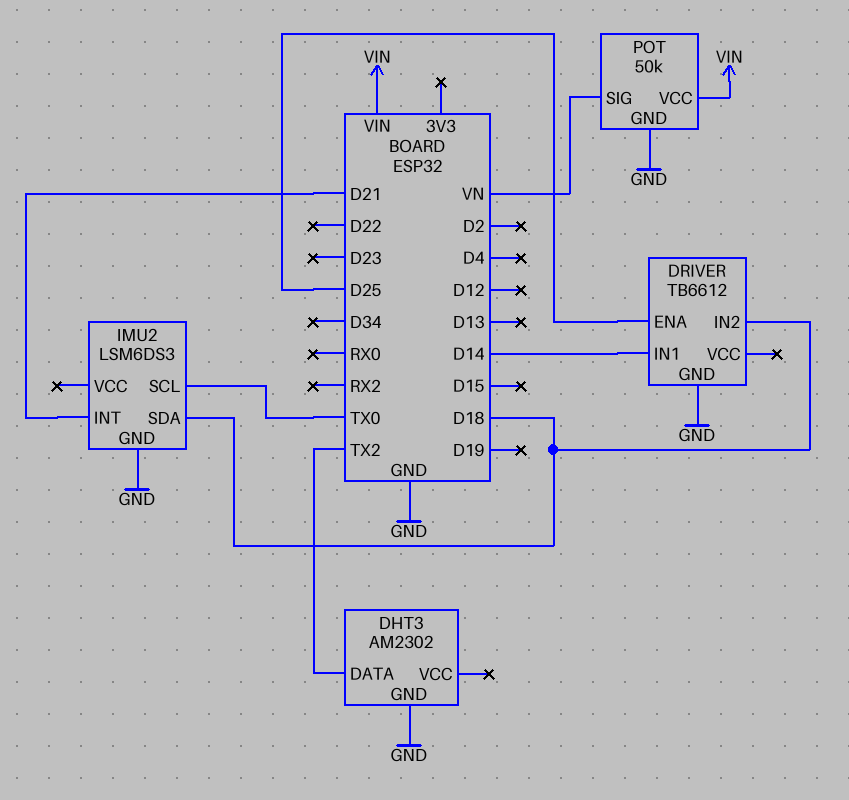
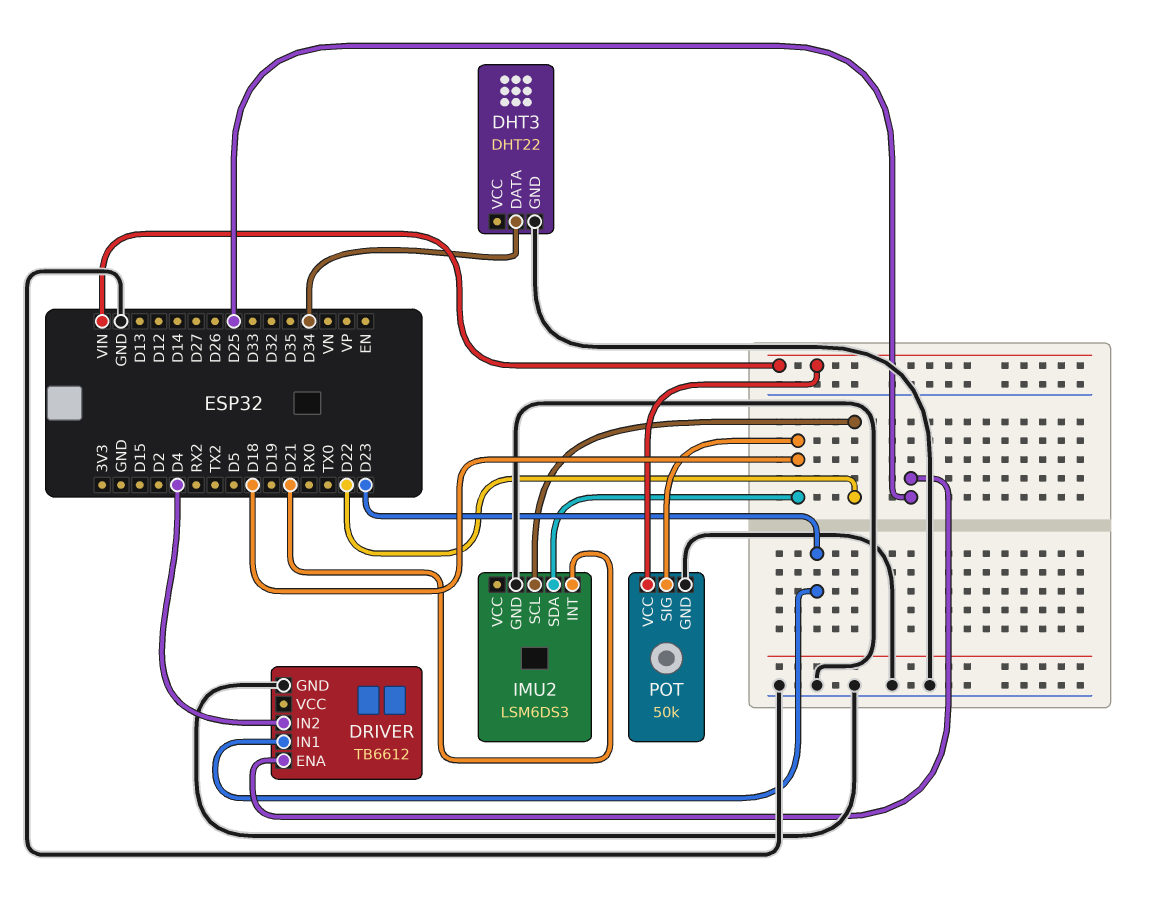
DHT3: AM2302 -> DHT22
DHT3 pin DATA: TX2 -> D34
DRIVER pin IN1: D14 -> D23
DRIVER pin IN2: D18 -> D4
IMU2 pin SCL: TX0 -> D22
POT pin SIG: VN -> D18

